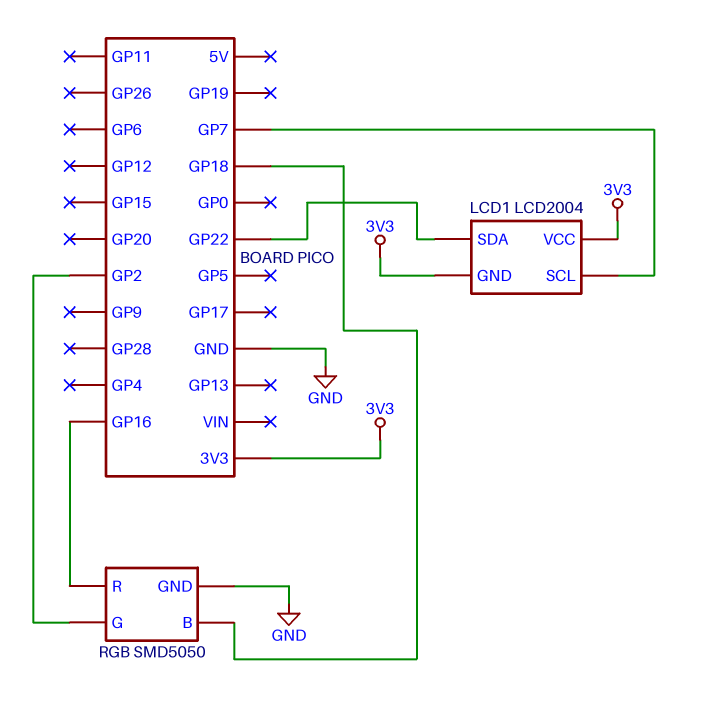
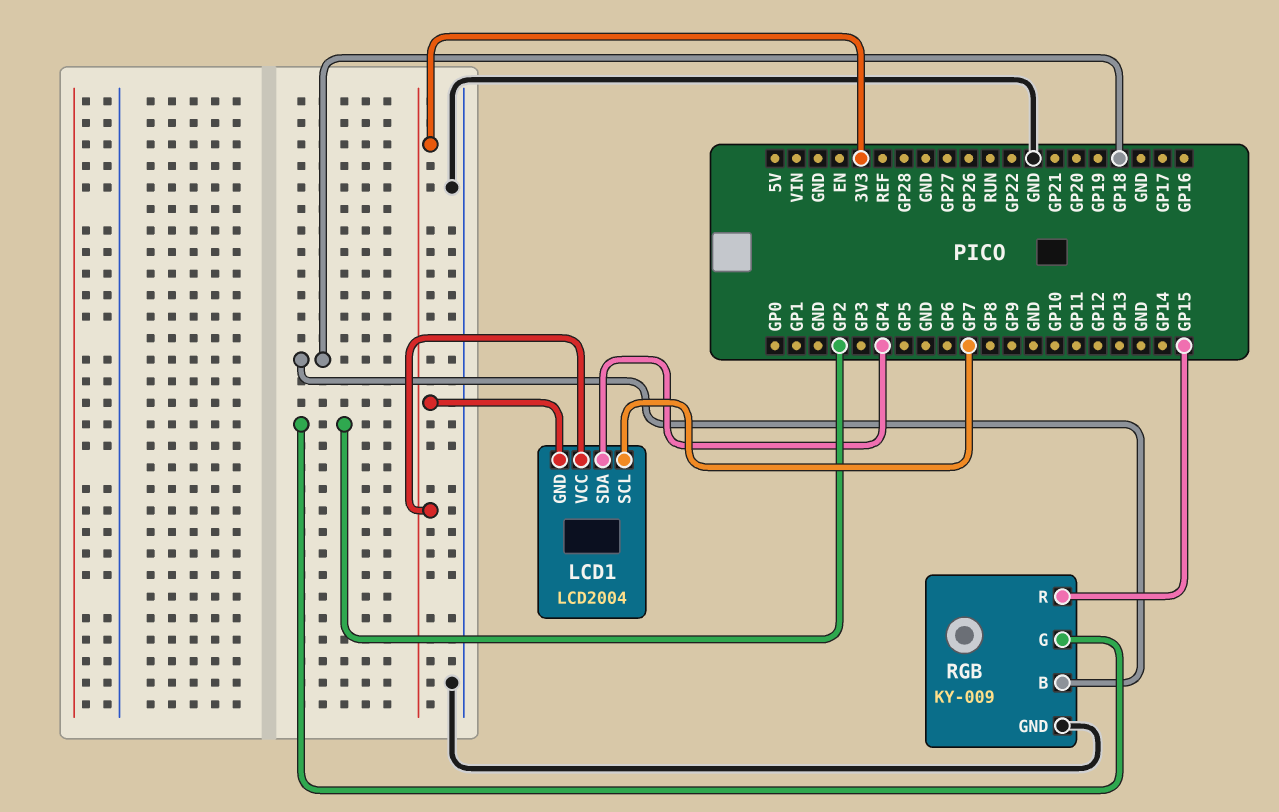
LCD1 pin SDA: GP22 -> GP4
RGB: SMD5050 -> KY-009
RGB pin R: GP16 -> GP15

